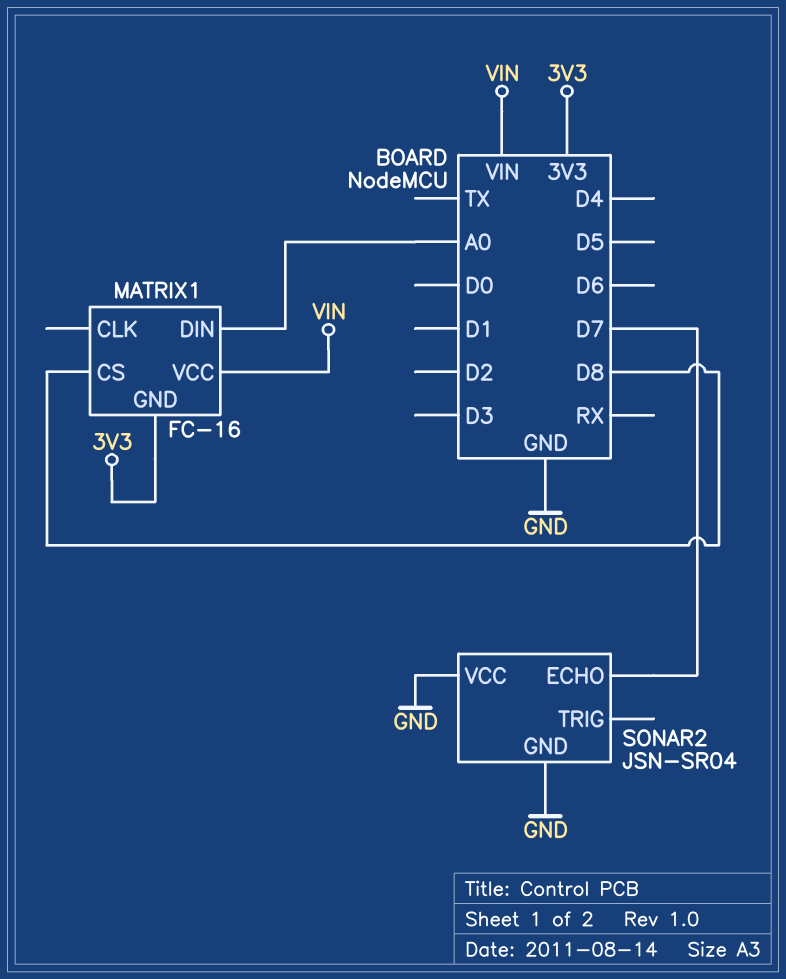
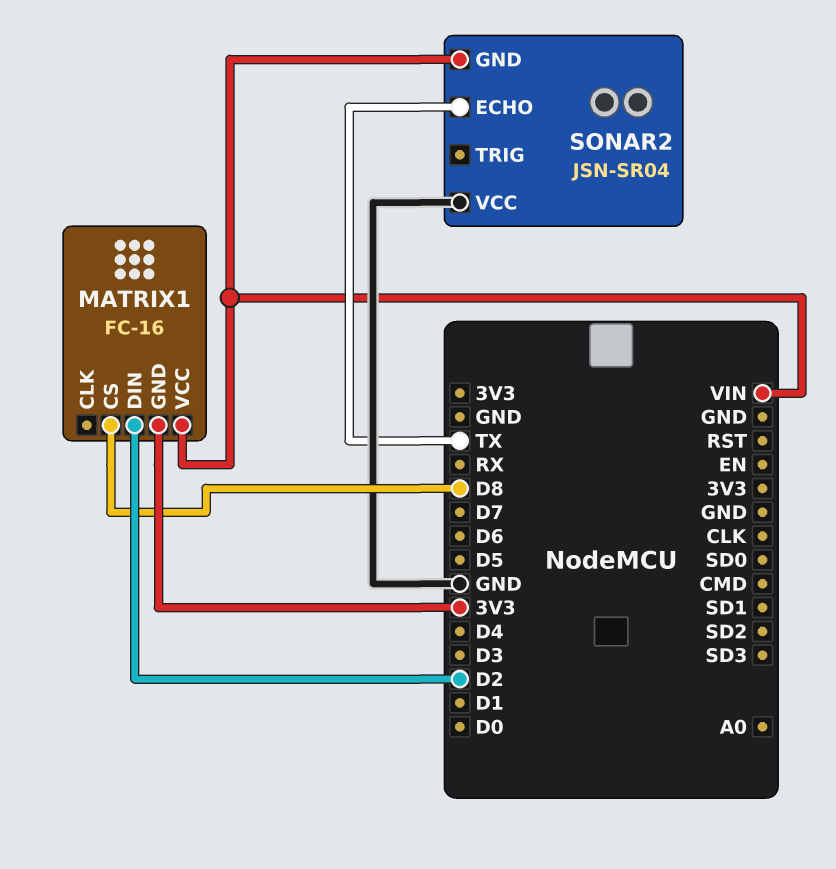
MATRIX1 pin DIN: A0 -> D2
SONAR2 pin ECHO: D7 -> TX
SONAR2 pin GND: GND -> VIN

